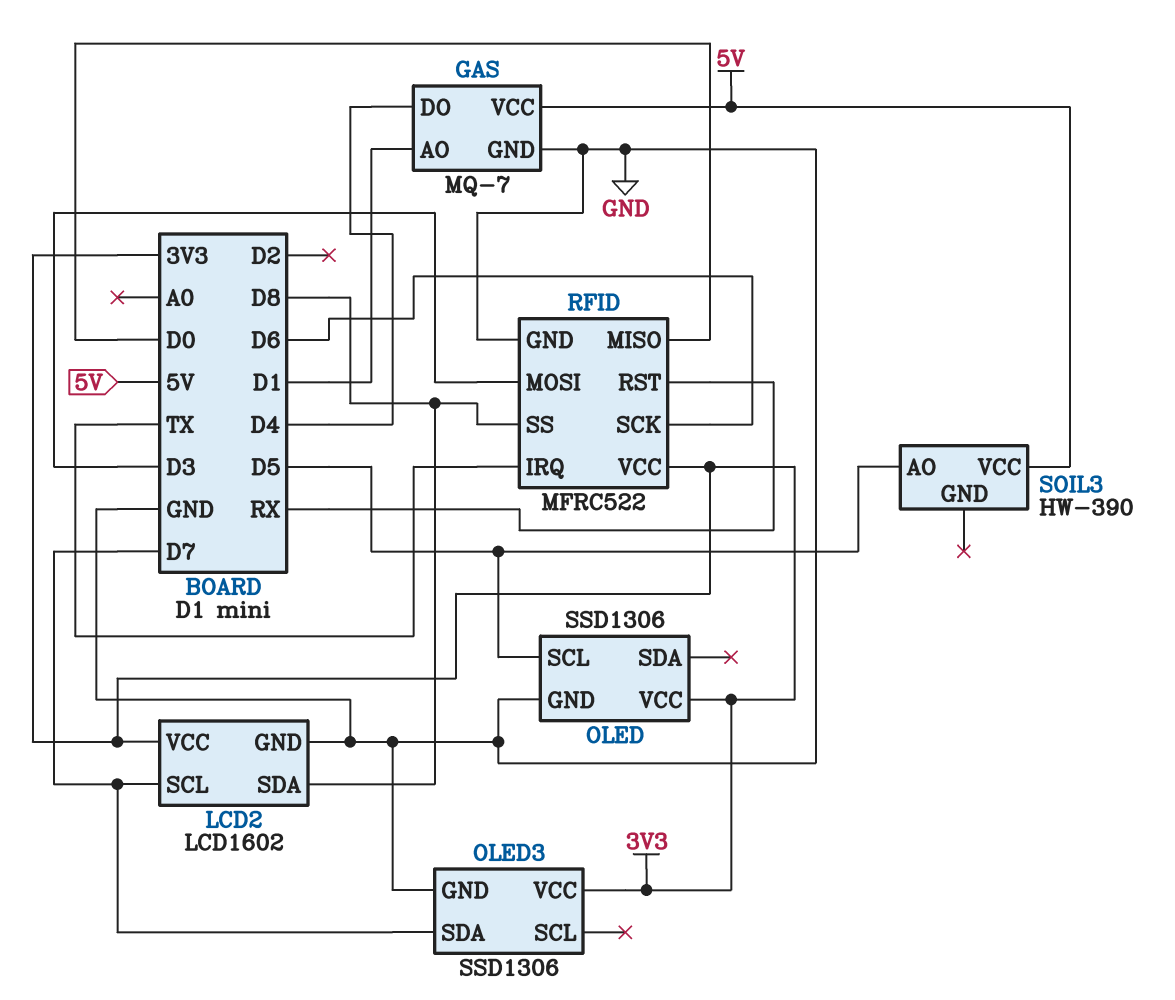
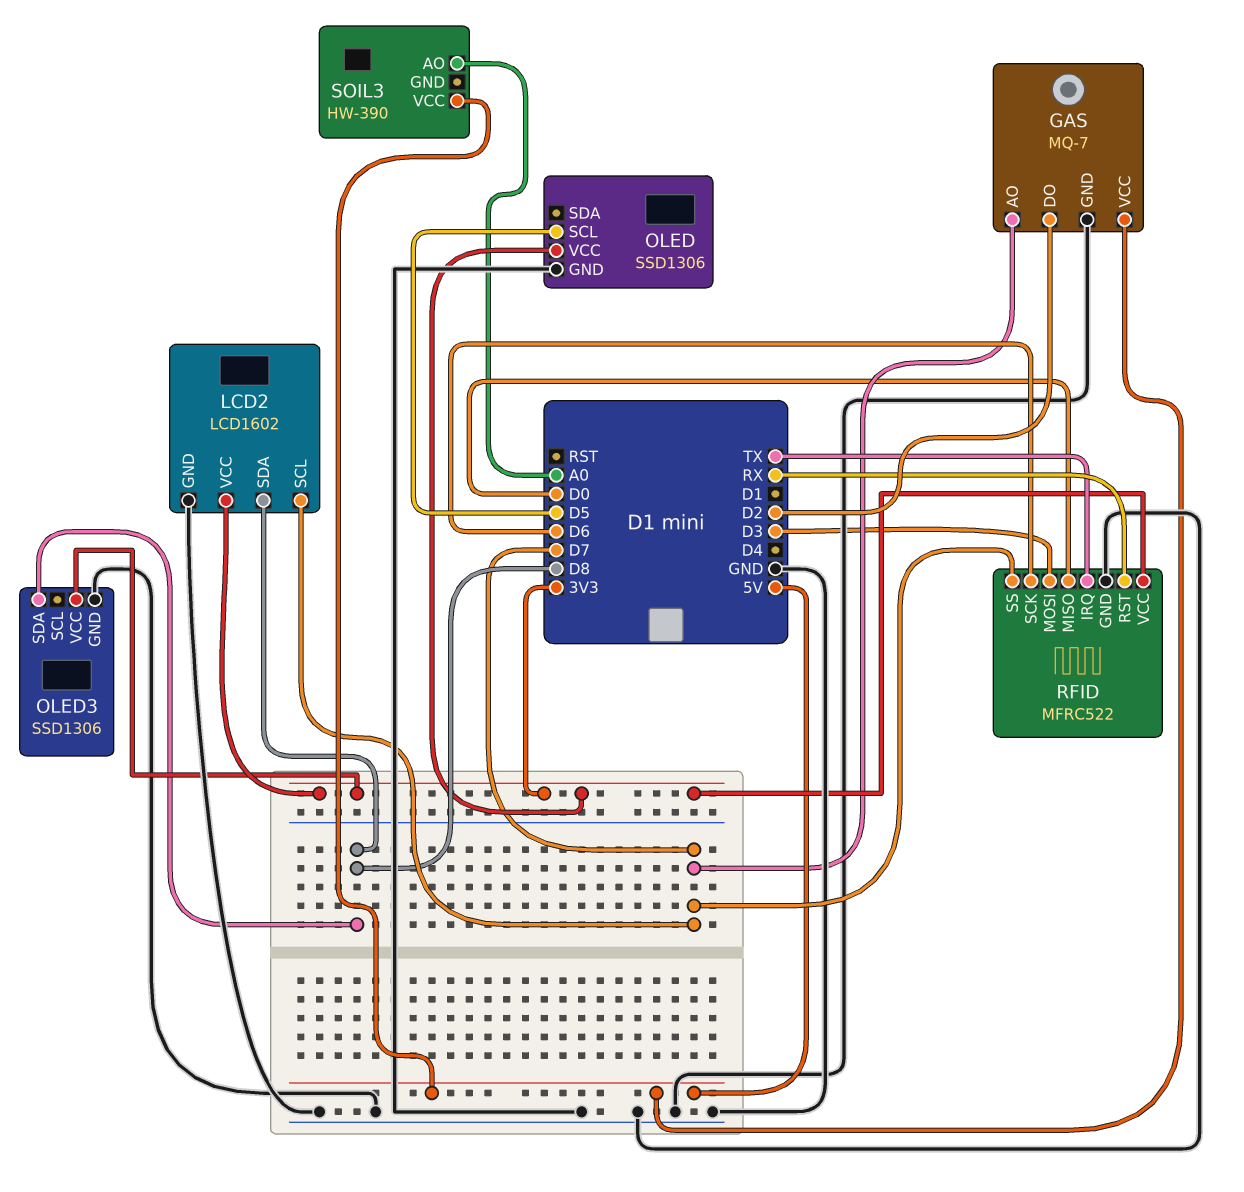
GAS pin AO: D1 -> D7
GAS pin DO: D4 -> D2
OLED3 pin SDA: D7 -> D8
RFID pin SS: D8 -> D7
SOIL3 pin AO: D5 -> A0

